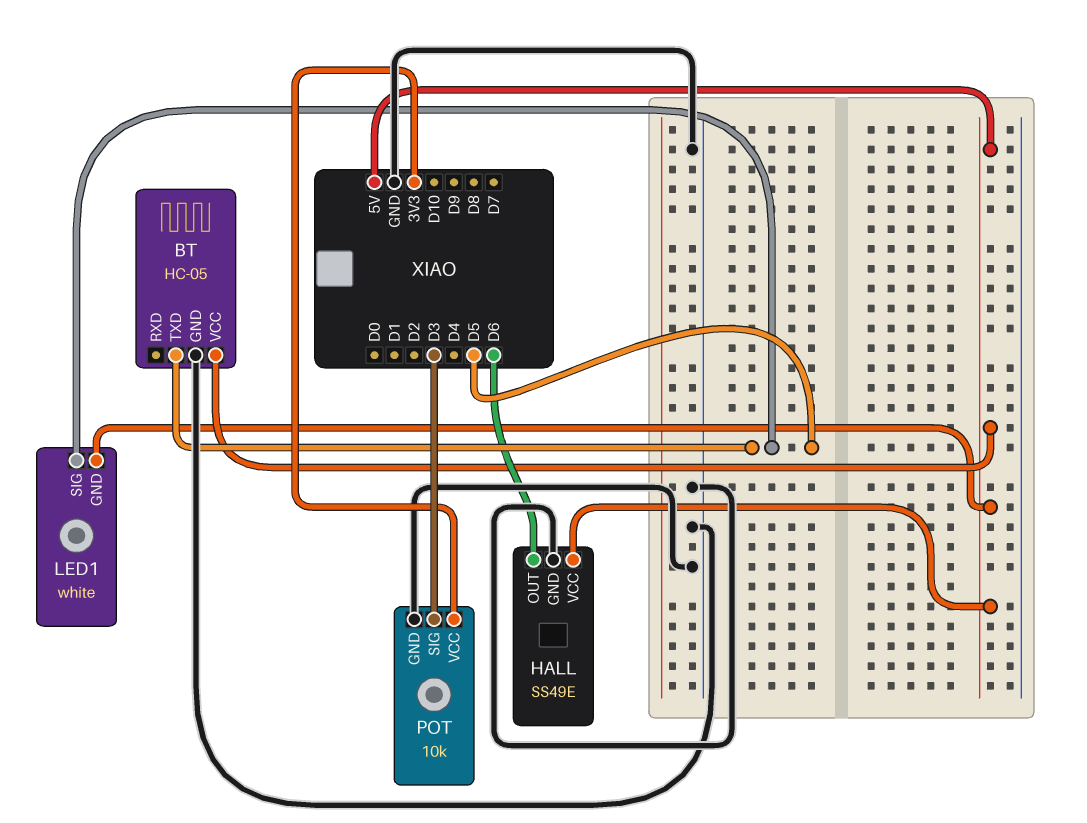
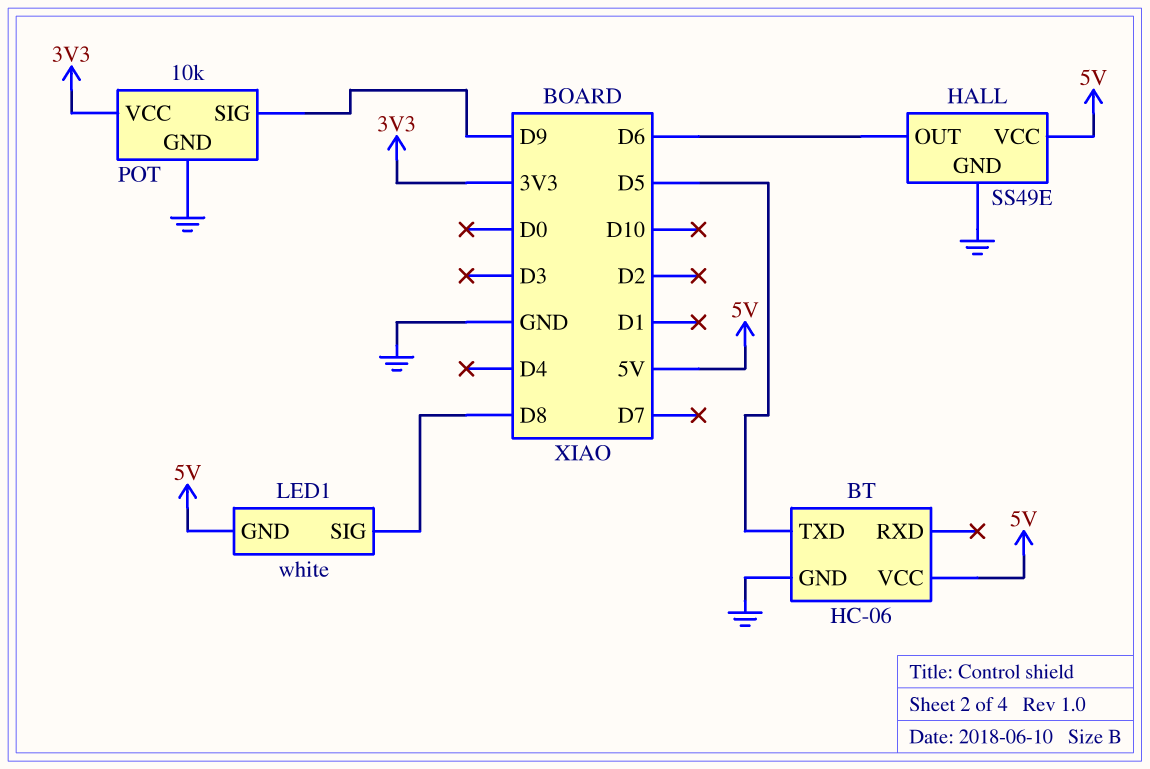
BT: HC-05 -> HC-06
LED1 pin SIG: D5 -> D8
POT pin SIG: D3 -> D9

